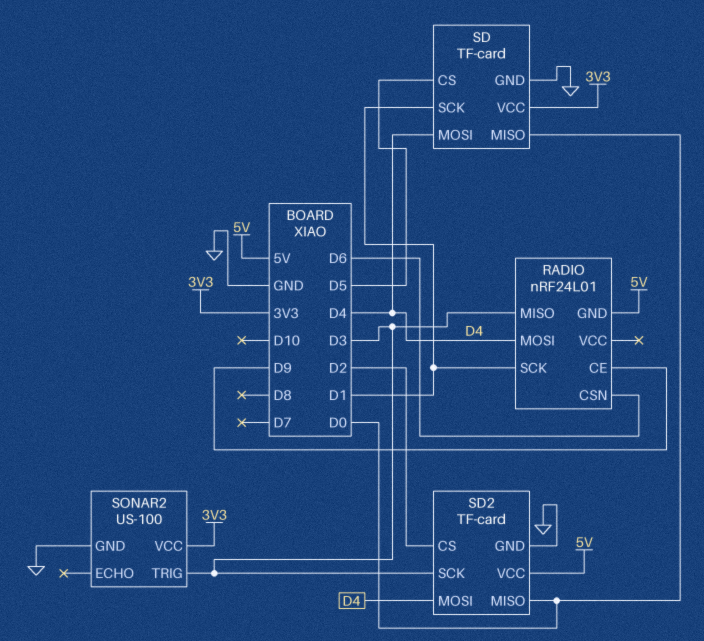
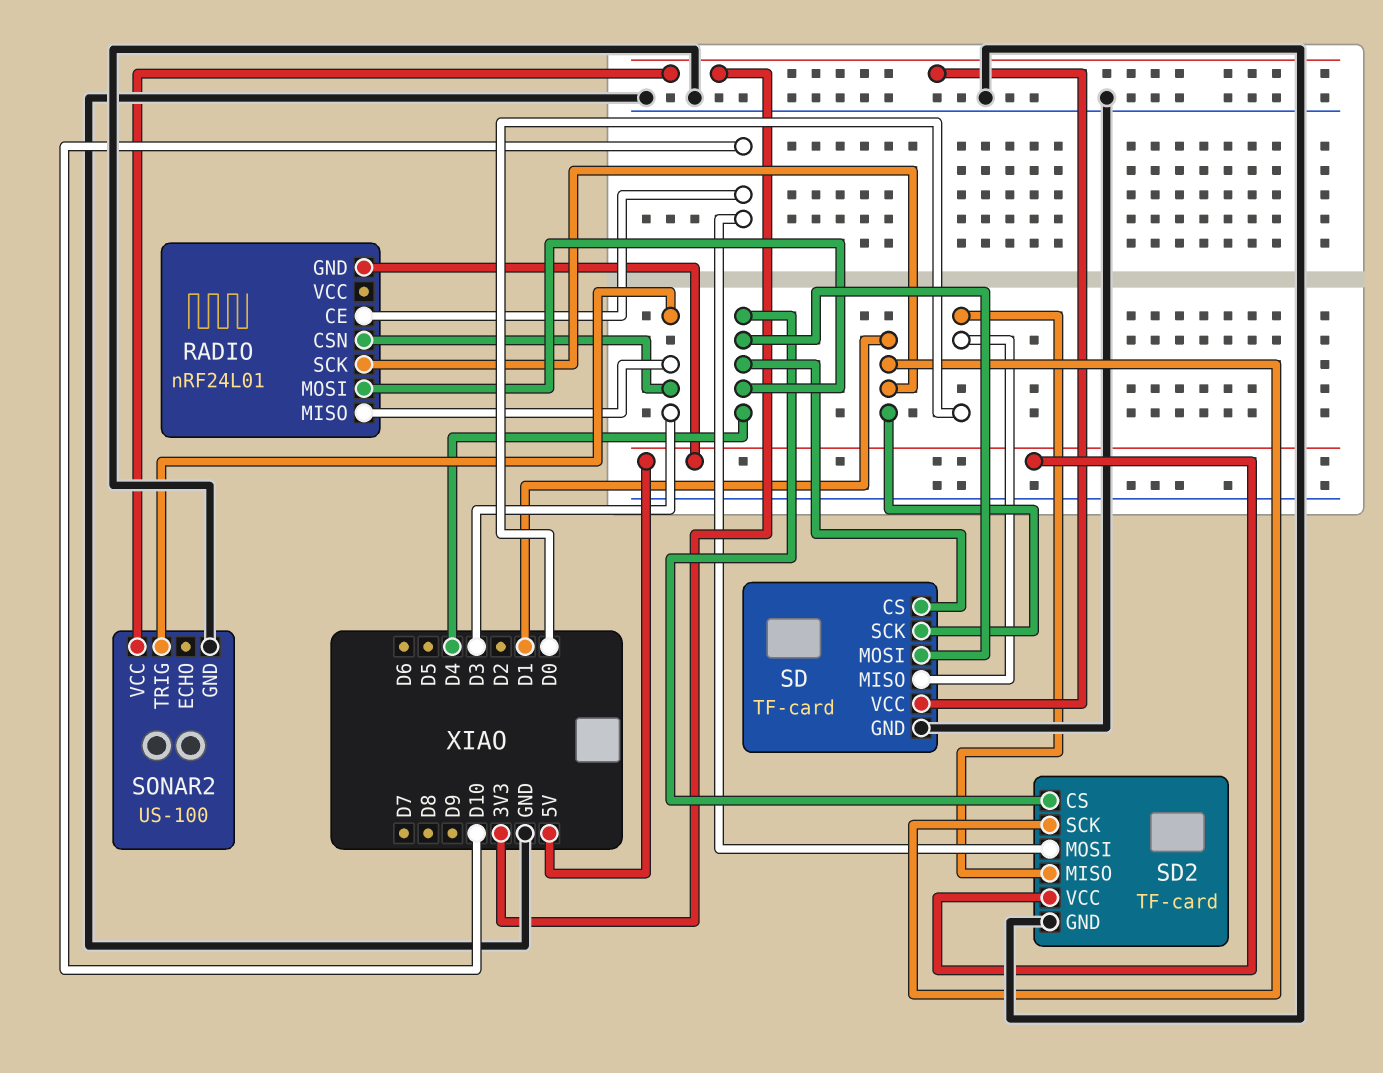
RADIO pin CE: D9 -> D10
RADIO pin CSN: D6 -> D3
SD pin CS: D5 -> D4
SD2 pin CS: D2 -> D4
SD2 pin MOSI: D4 -> D10
SD2 pin SCK: D3 -> D1

